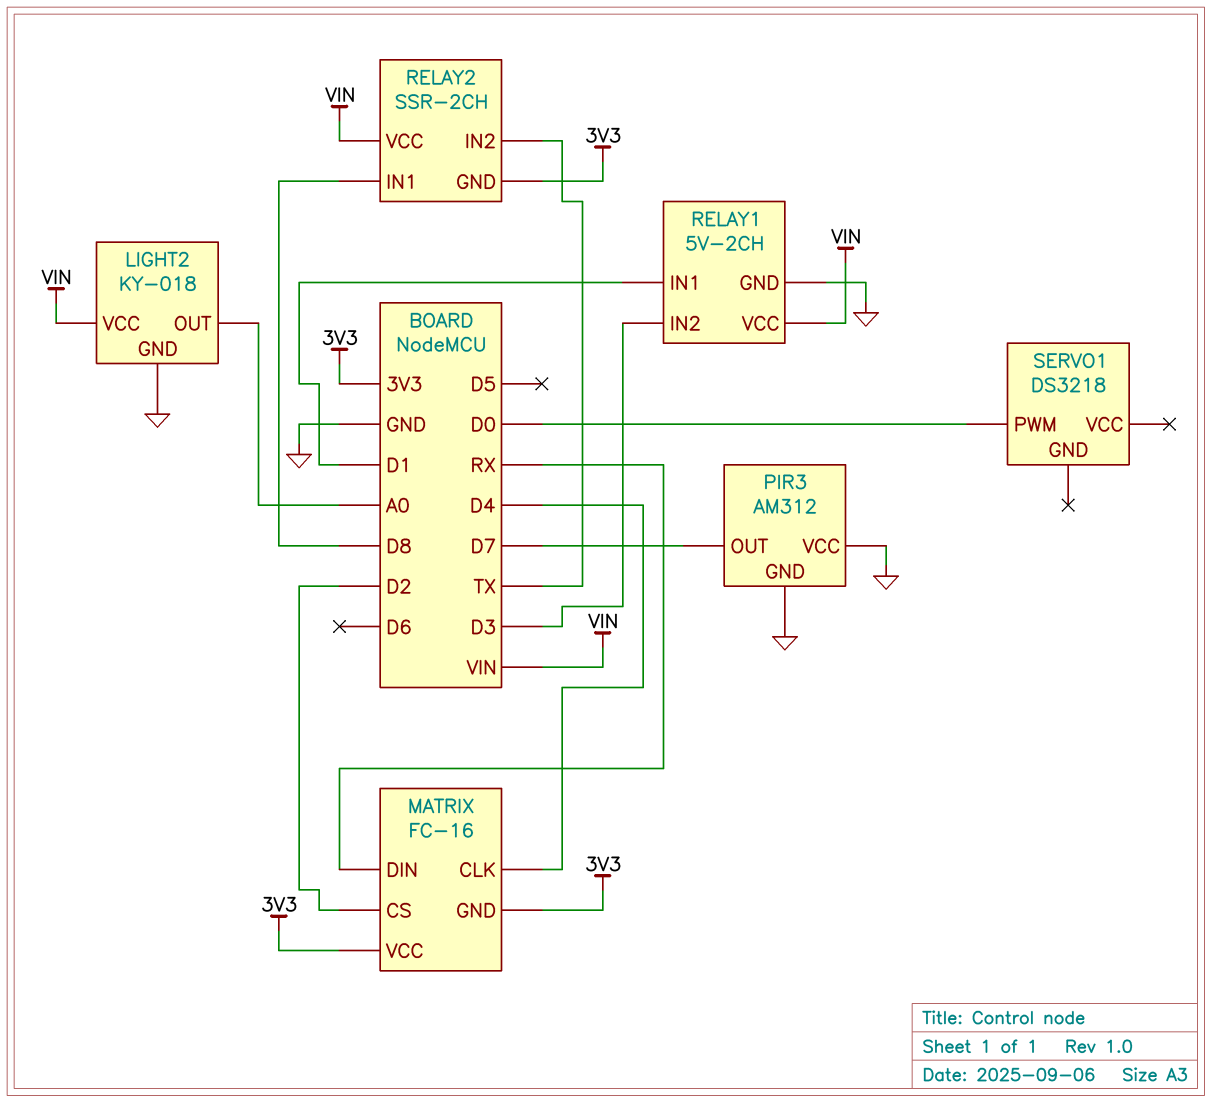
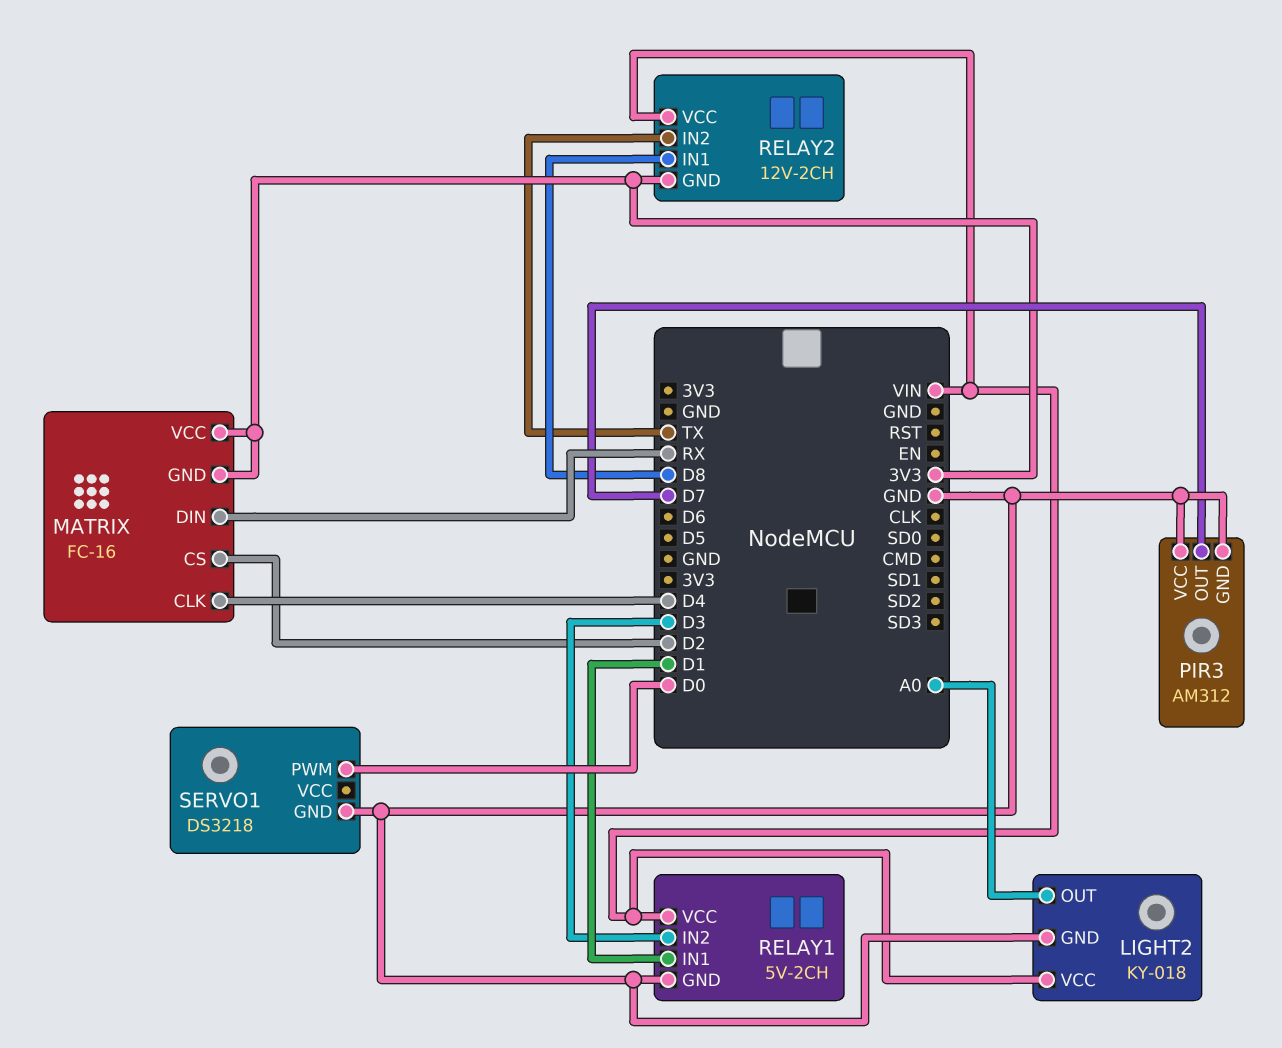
RELAY2: SSR-2CH -> 12V-2CH
SERVO1 pin GND: none -> GND

